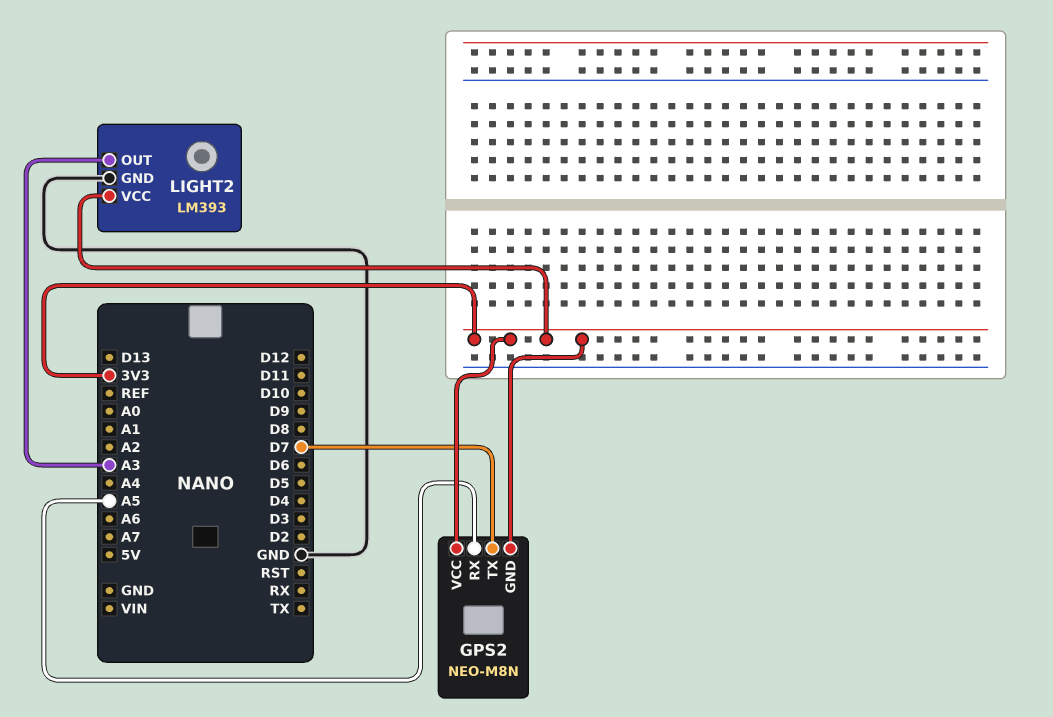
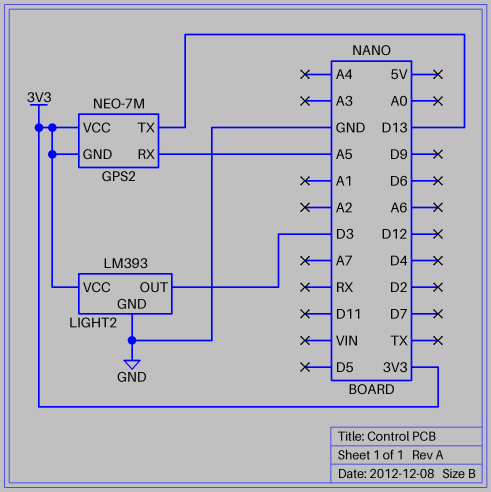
GPS2: NEO-M8N -> NEO-7M
GPS2 pin TX: D7 -> D13
LIGHT2 pin OUT: A3 -> D3

